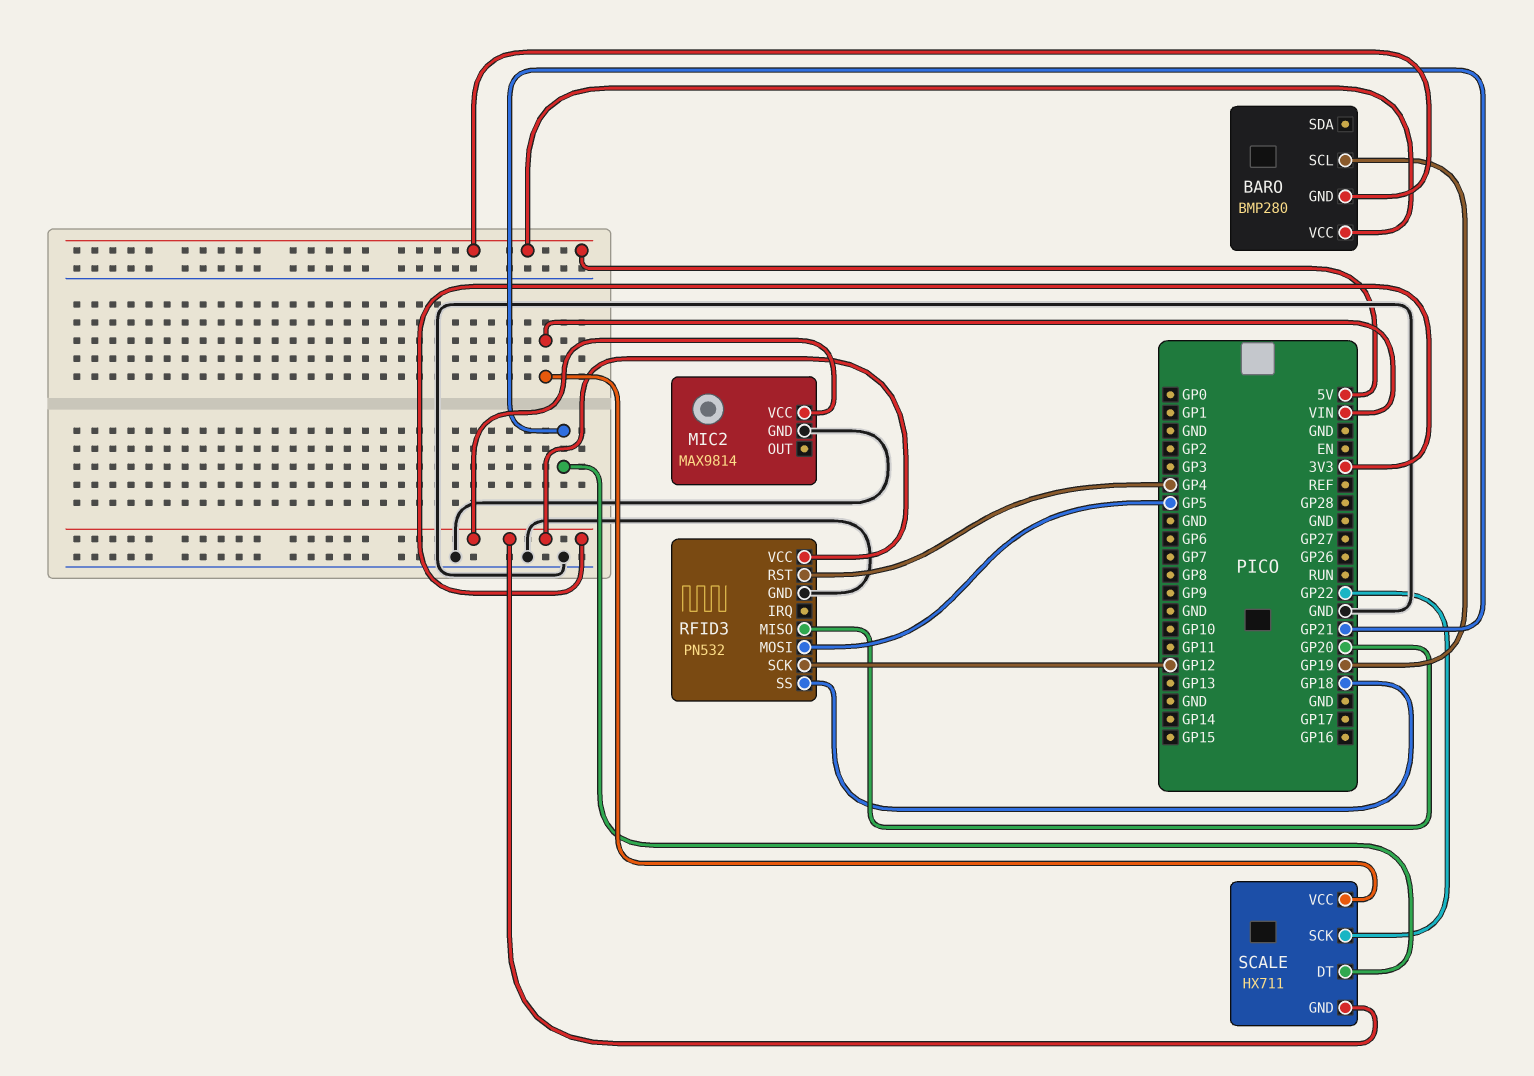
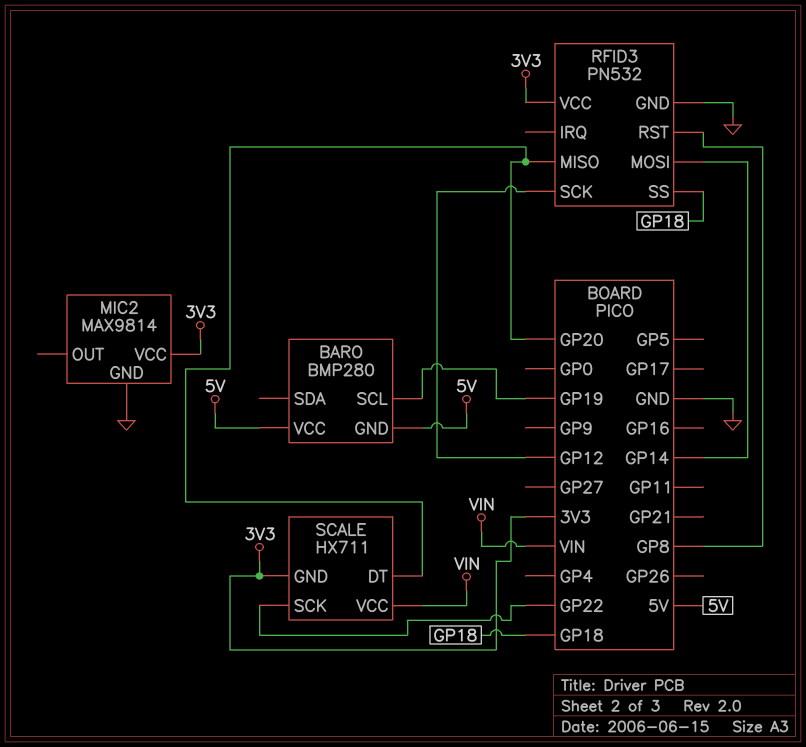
RFID3 pin MOSI: GP5 -> GP14
RFID3 pin RST: GP4 -> GP8
SCALE pin DT: GP21 -> GP20

